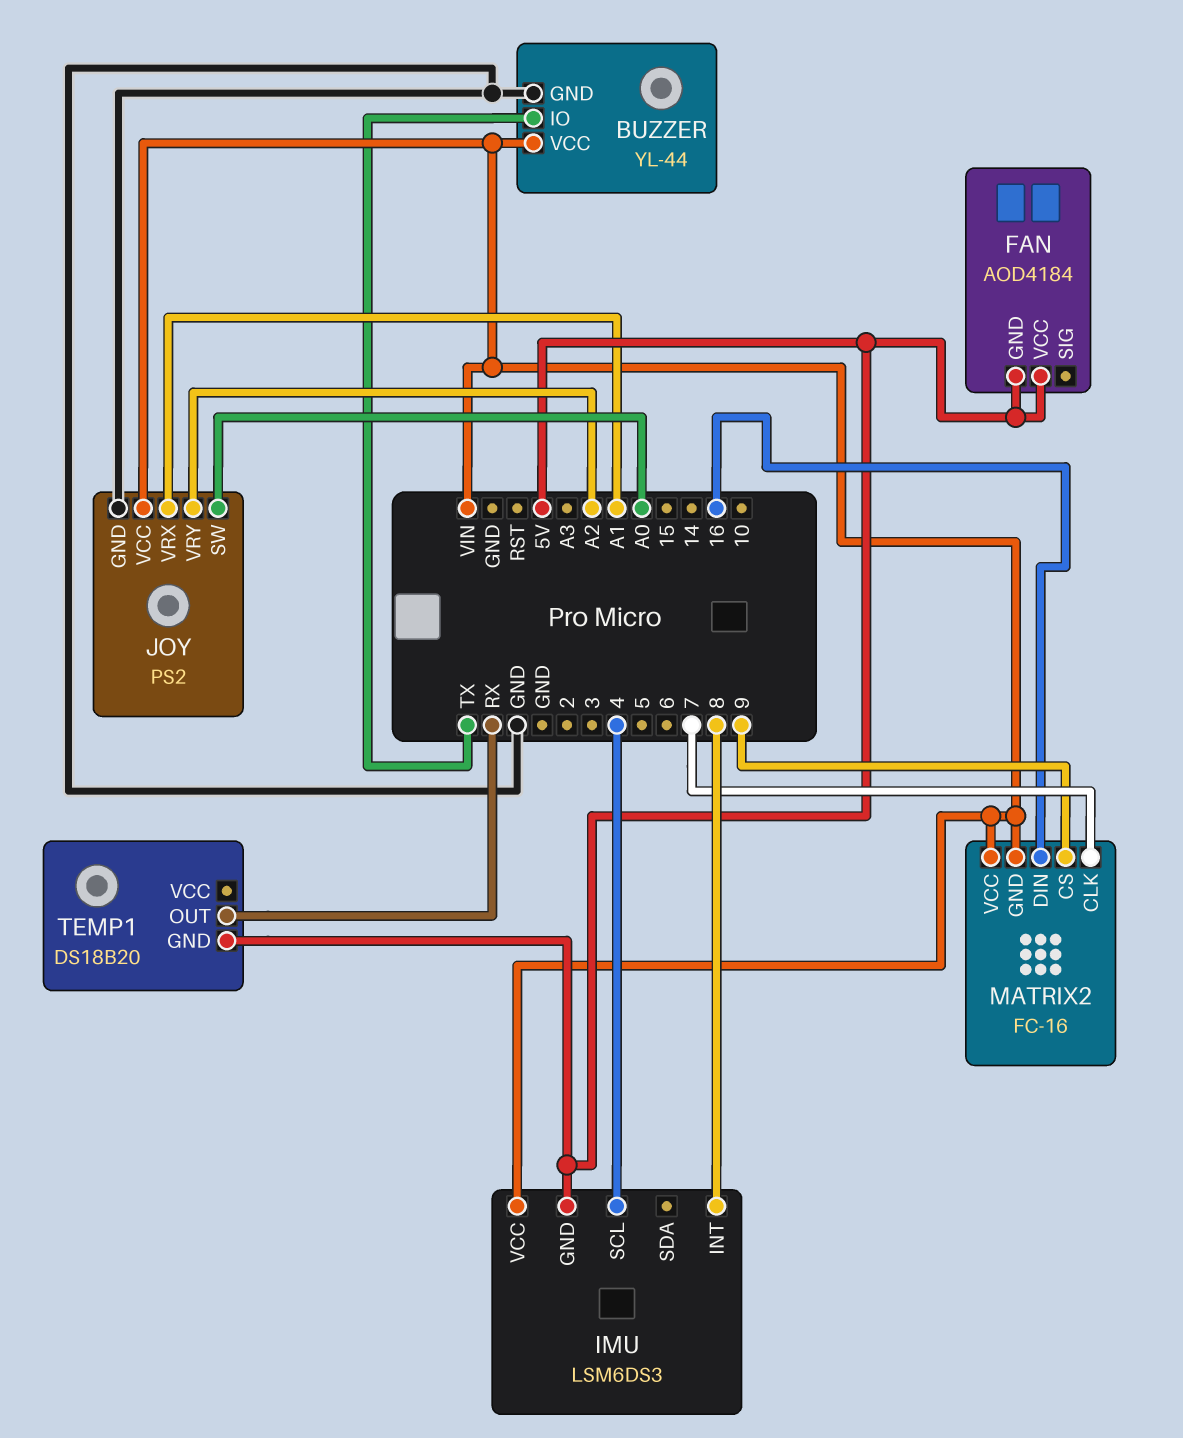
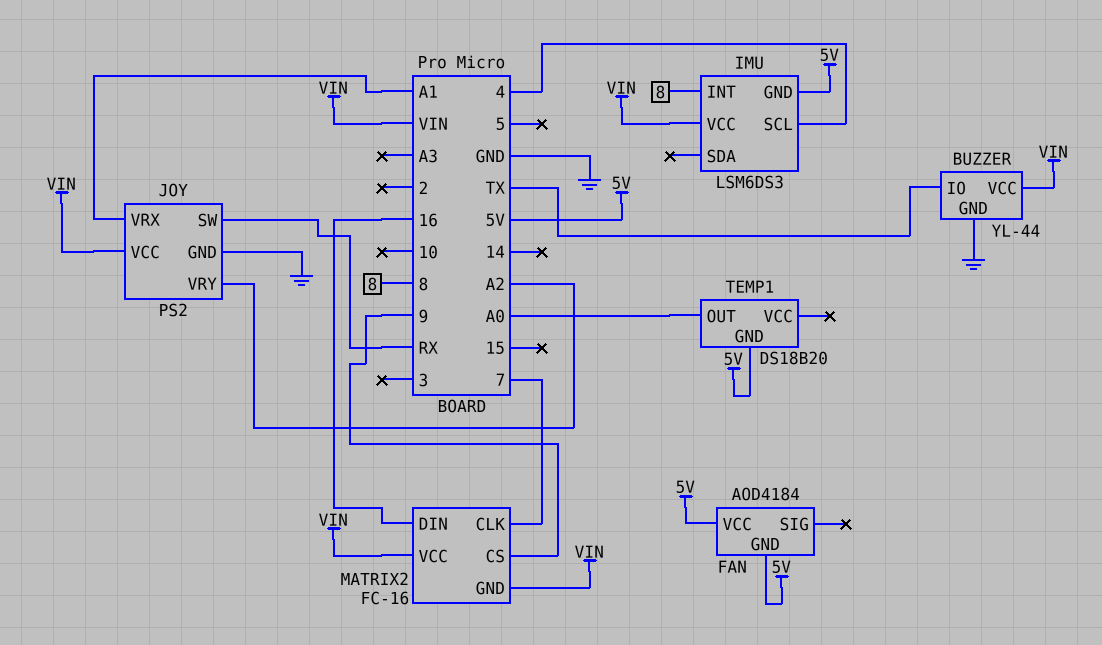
JOY pin SW: A0 -> RX
TEMP1 pin OUT: RX -> A0

